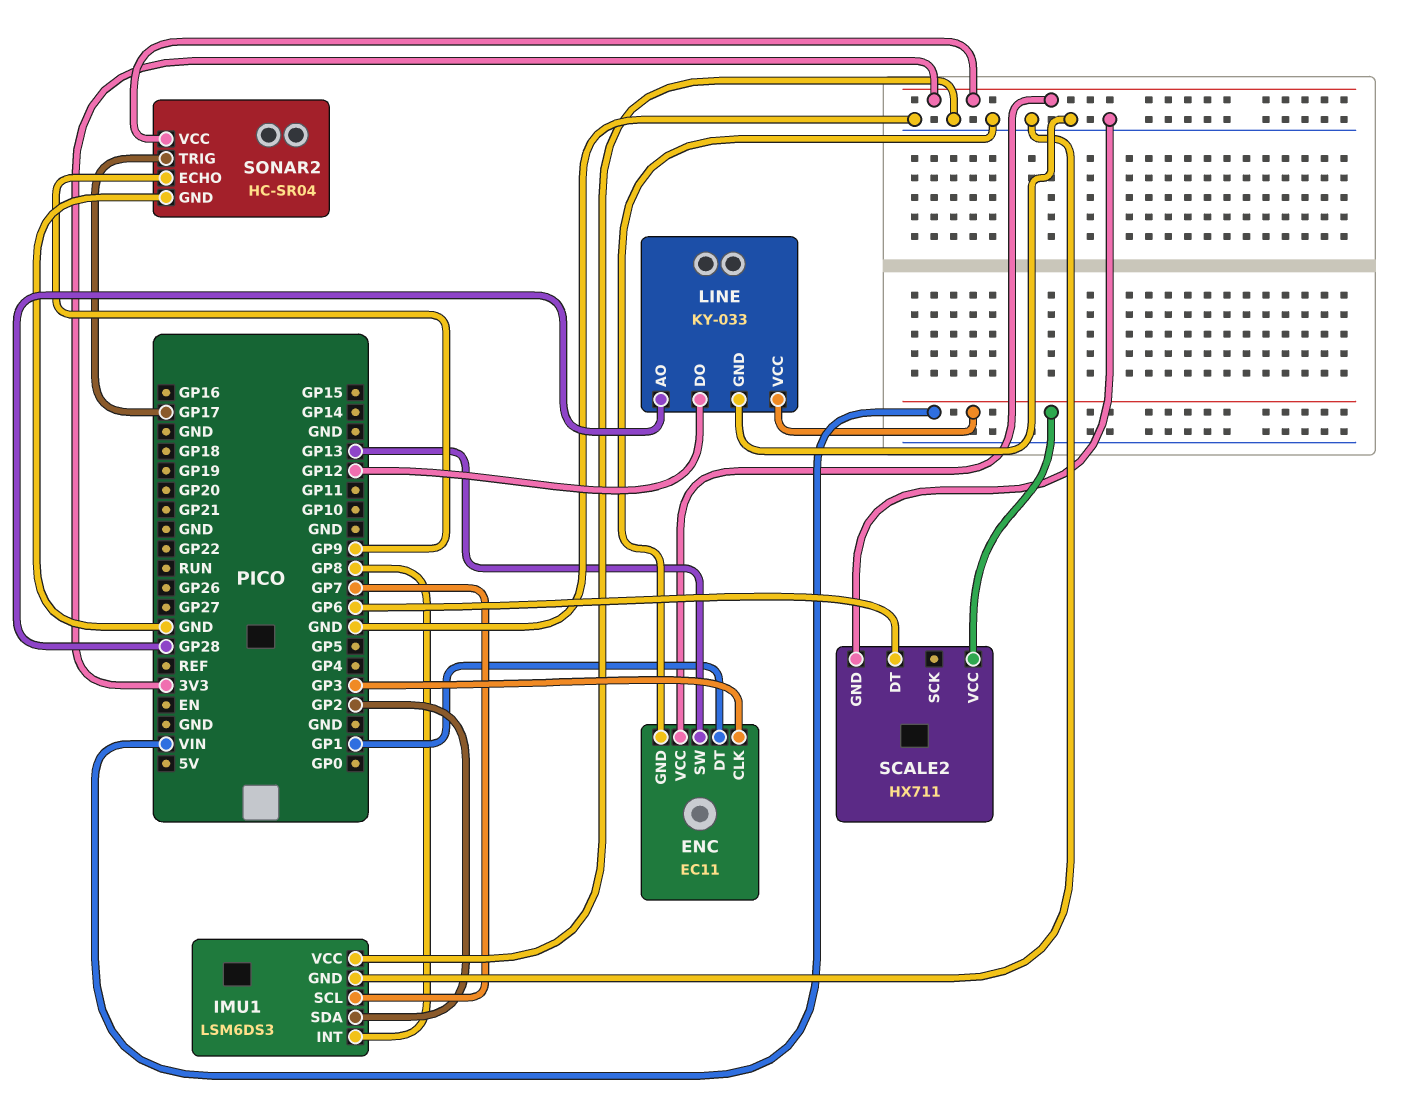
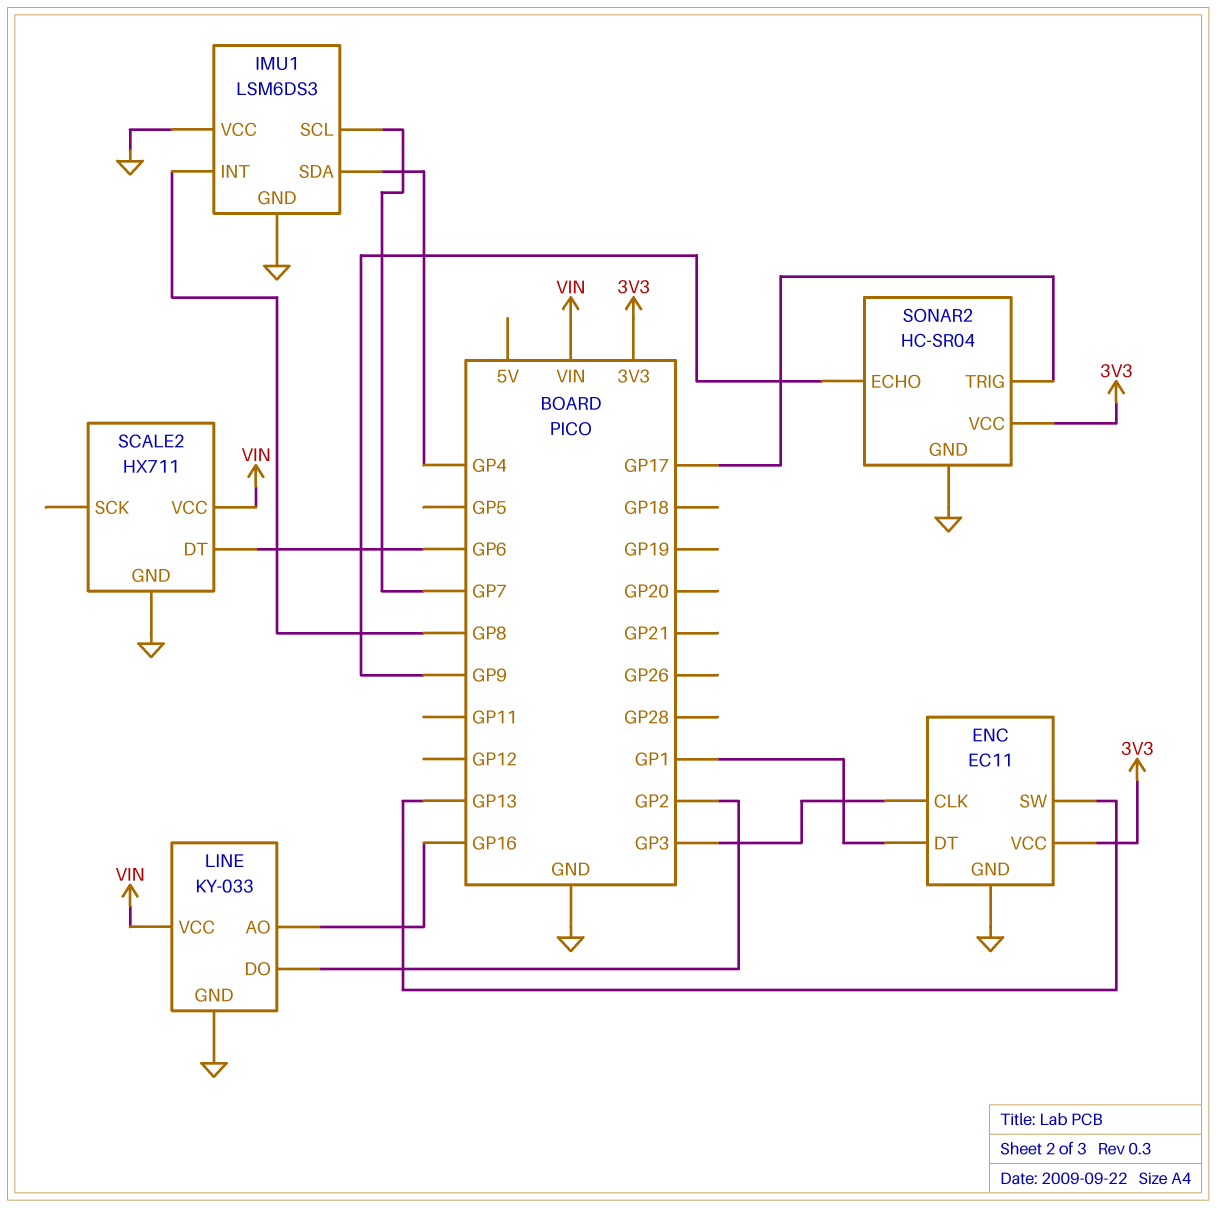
IMU1 pin SDA: GP2 -> GP4
LINE pin AO: GP28 -> GP16
LINE pin DO: GP12 -> GP2

